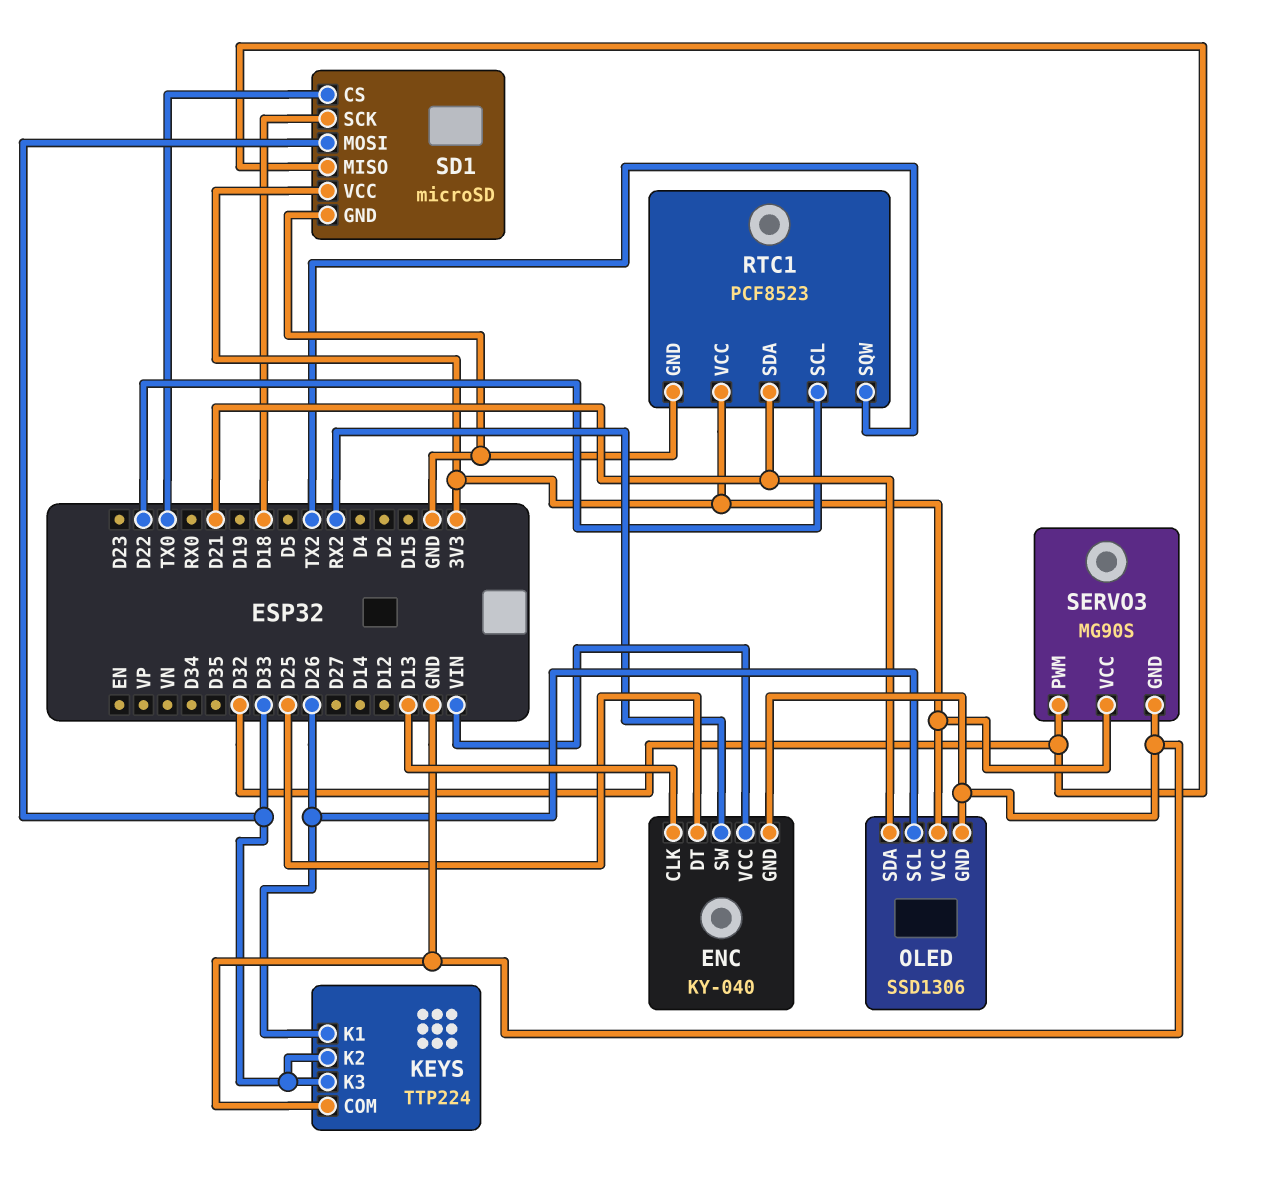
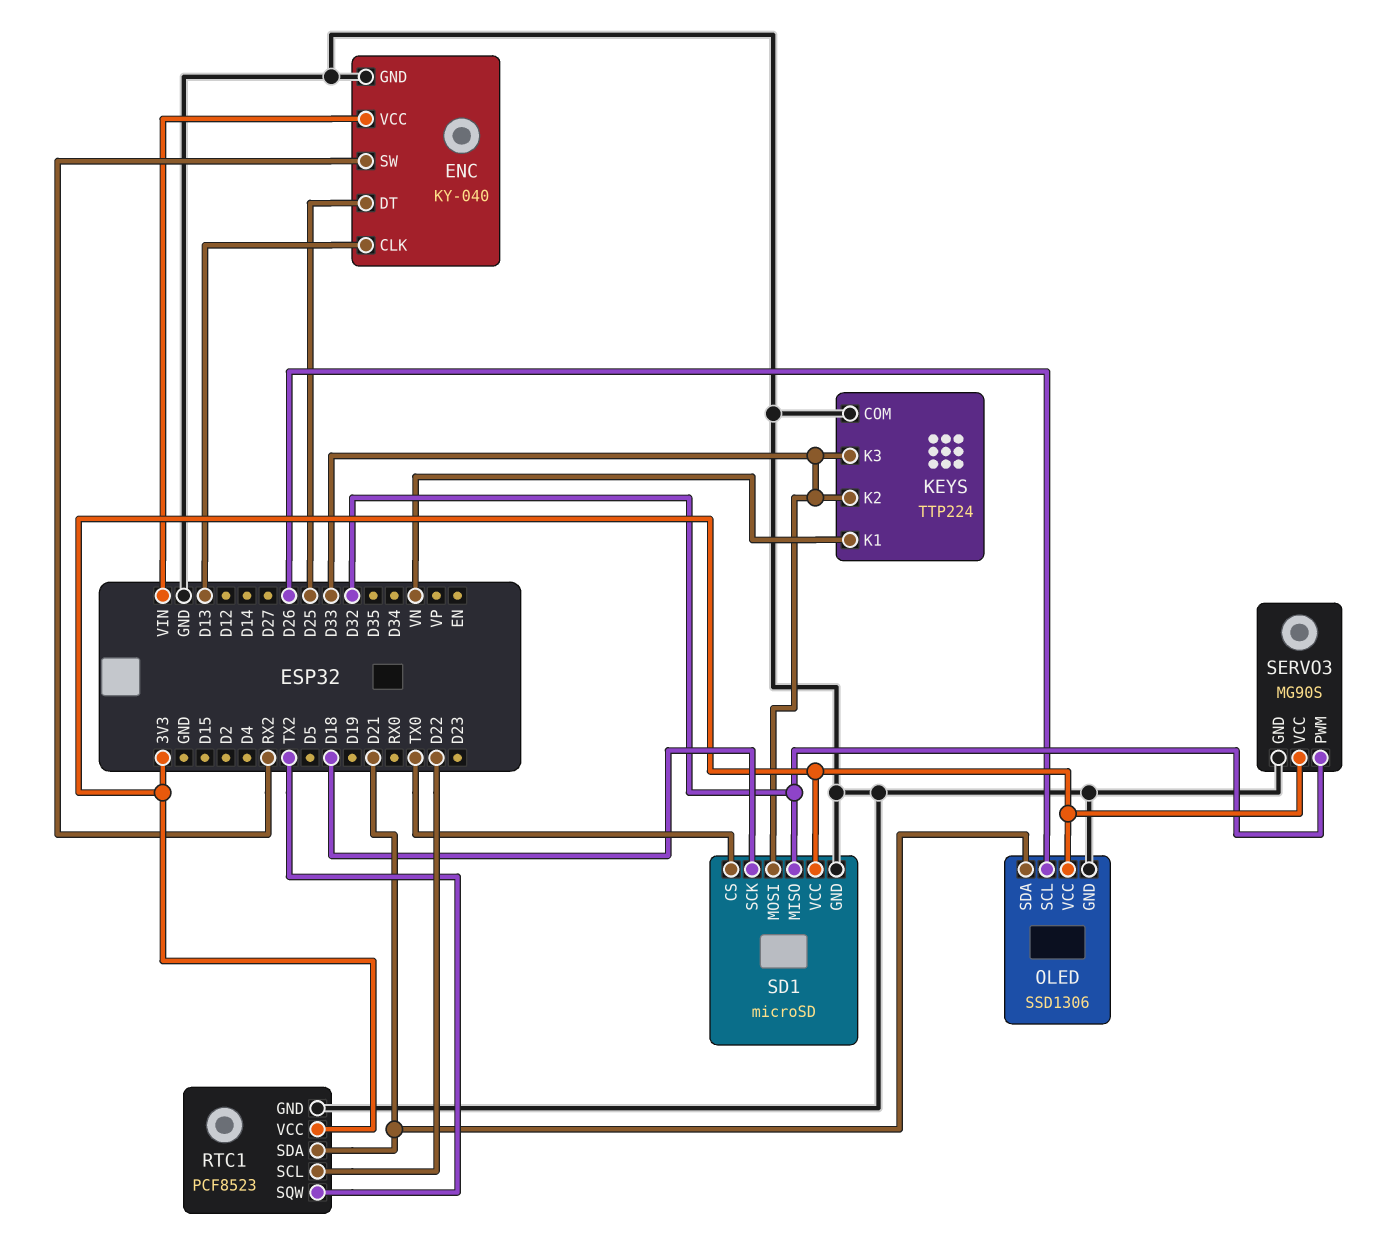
KEYS pin K1: D26 -> VN

